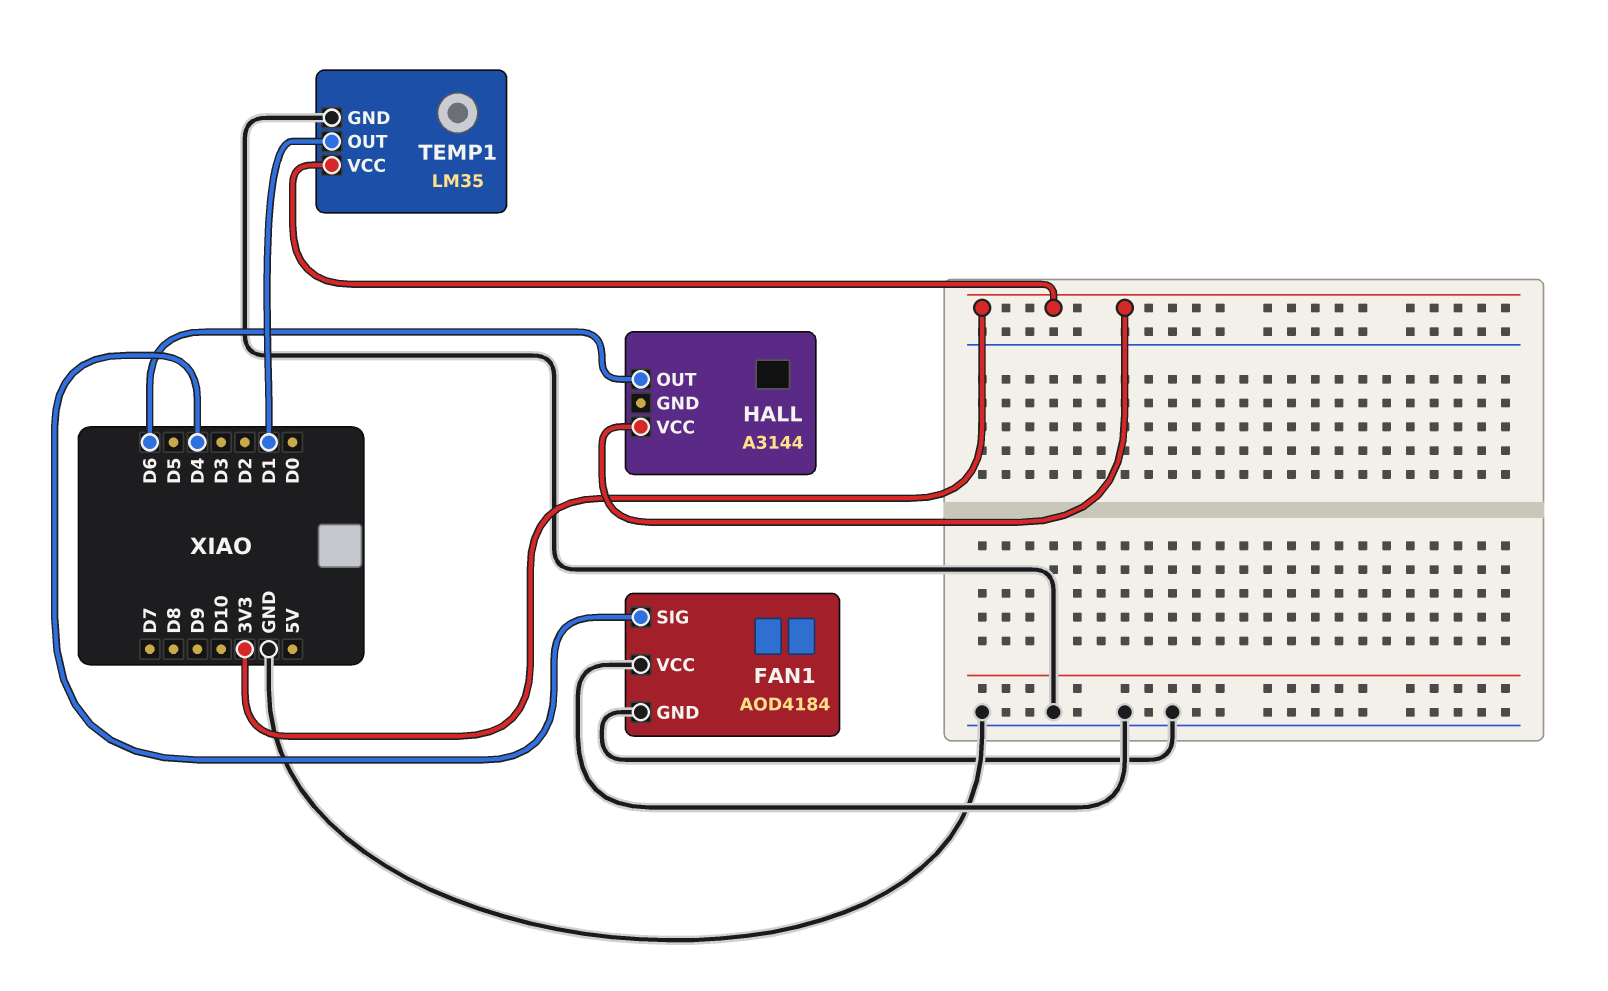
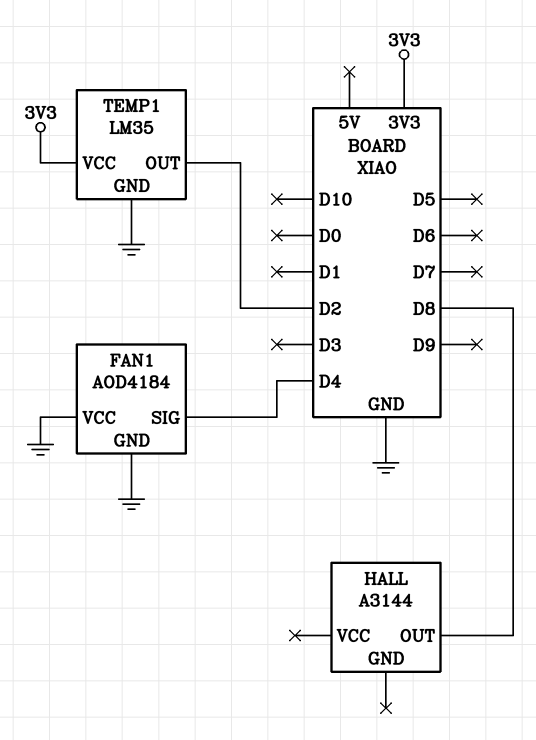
HALL pin OUT: D6 -> D8
HALL pin VCC: 3V3 -> none
TEMP1 pin OUT: D1 -> D2

